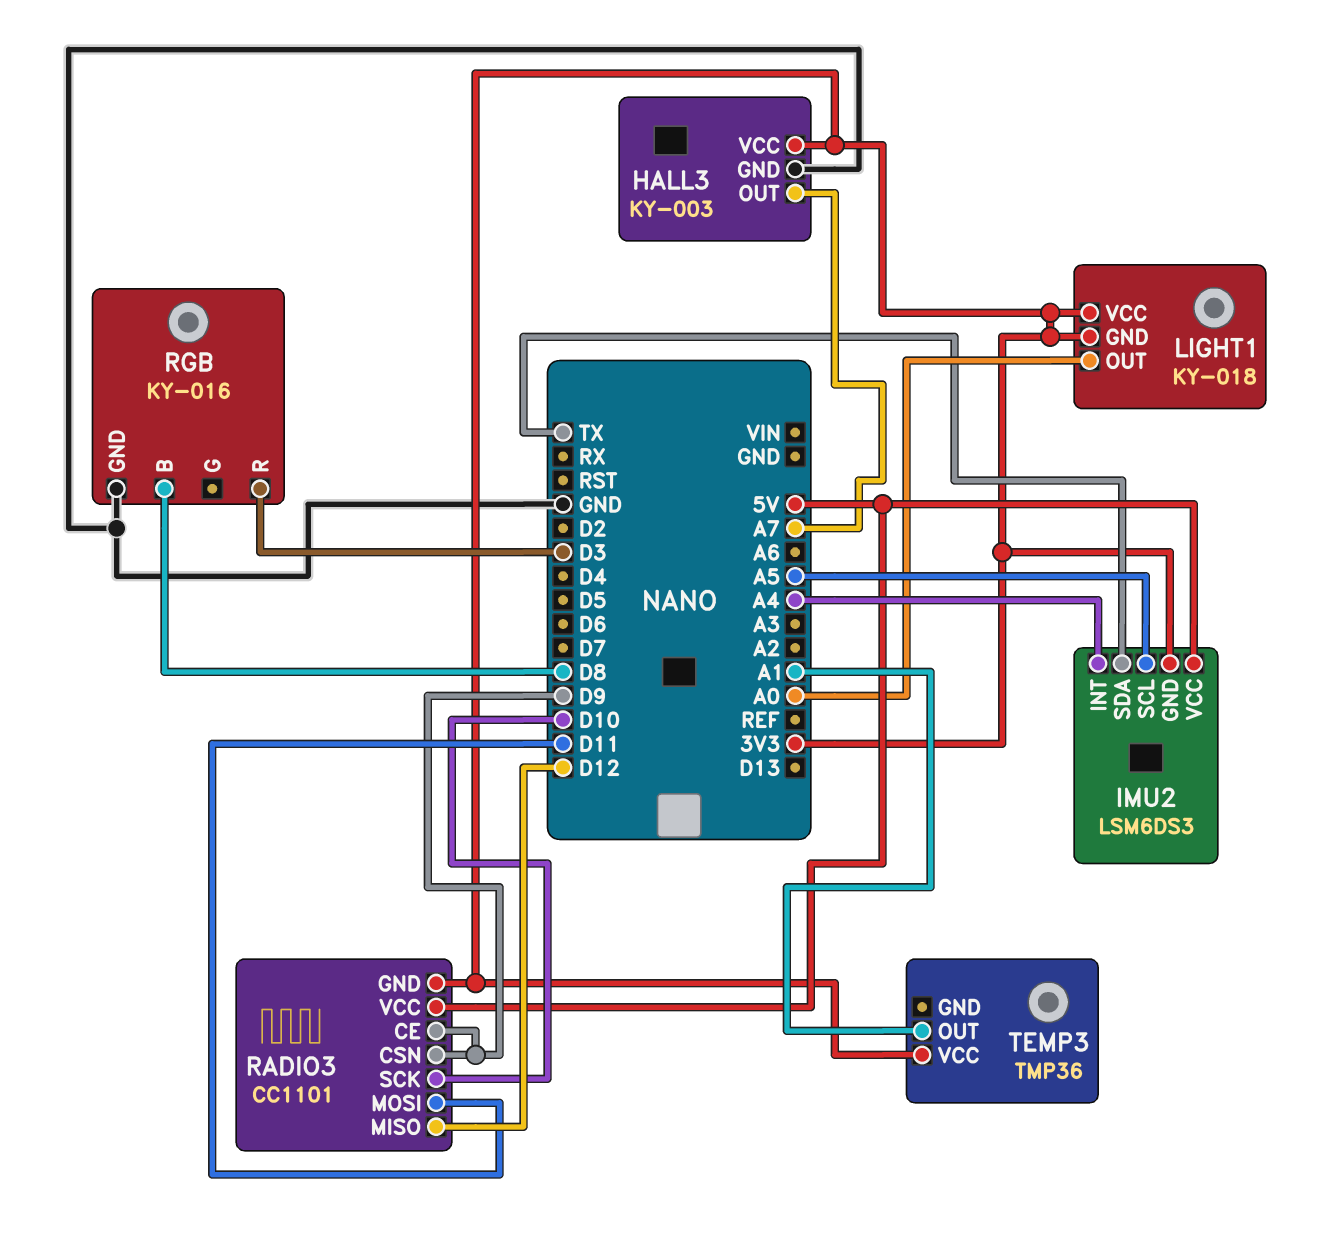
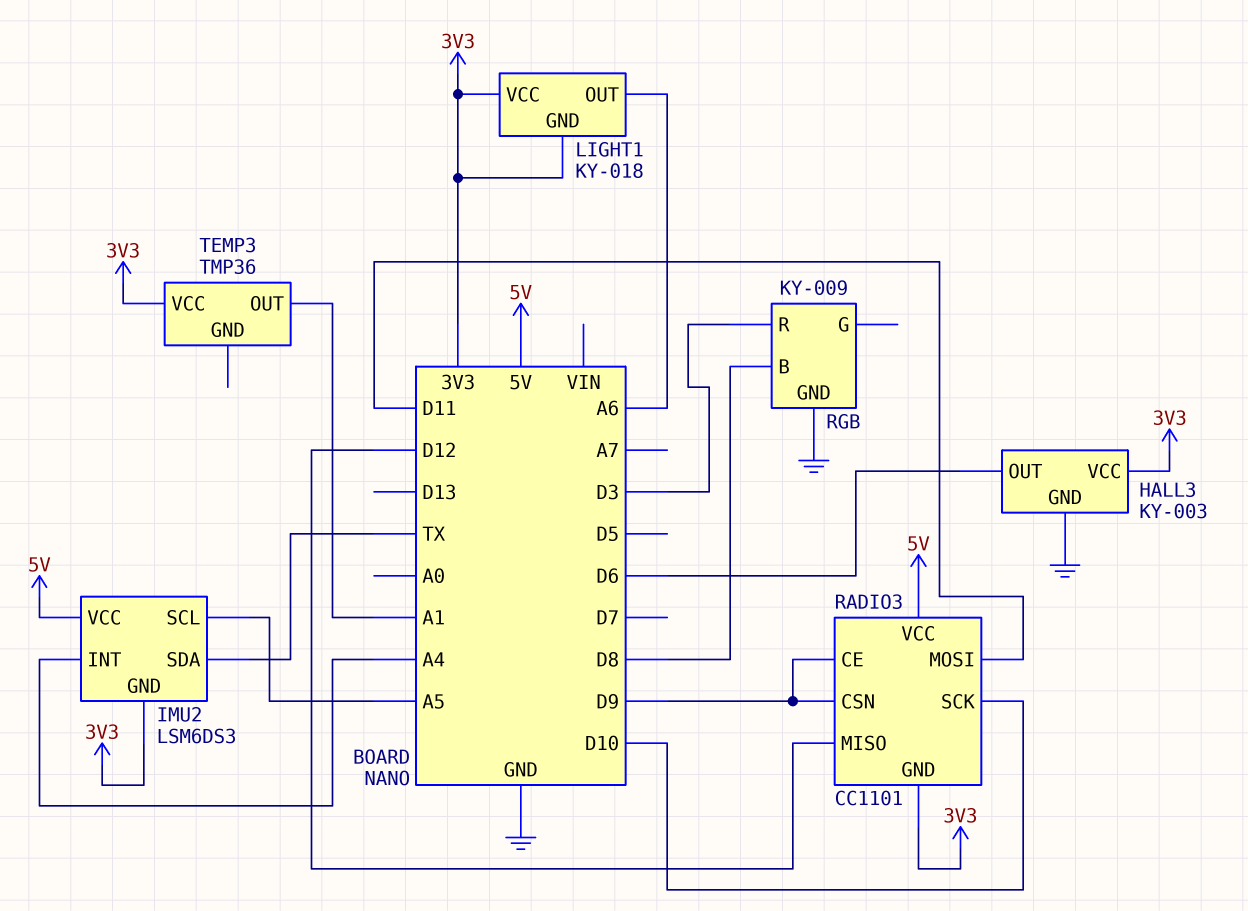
HALL3 pin OUT: A7 -> D6
LIGHT1 pin OUT: A0 -> A6
RGB: KY-016 -> KY-009

